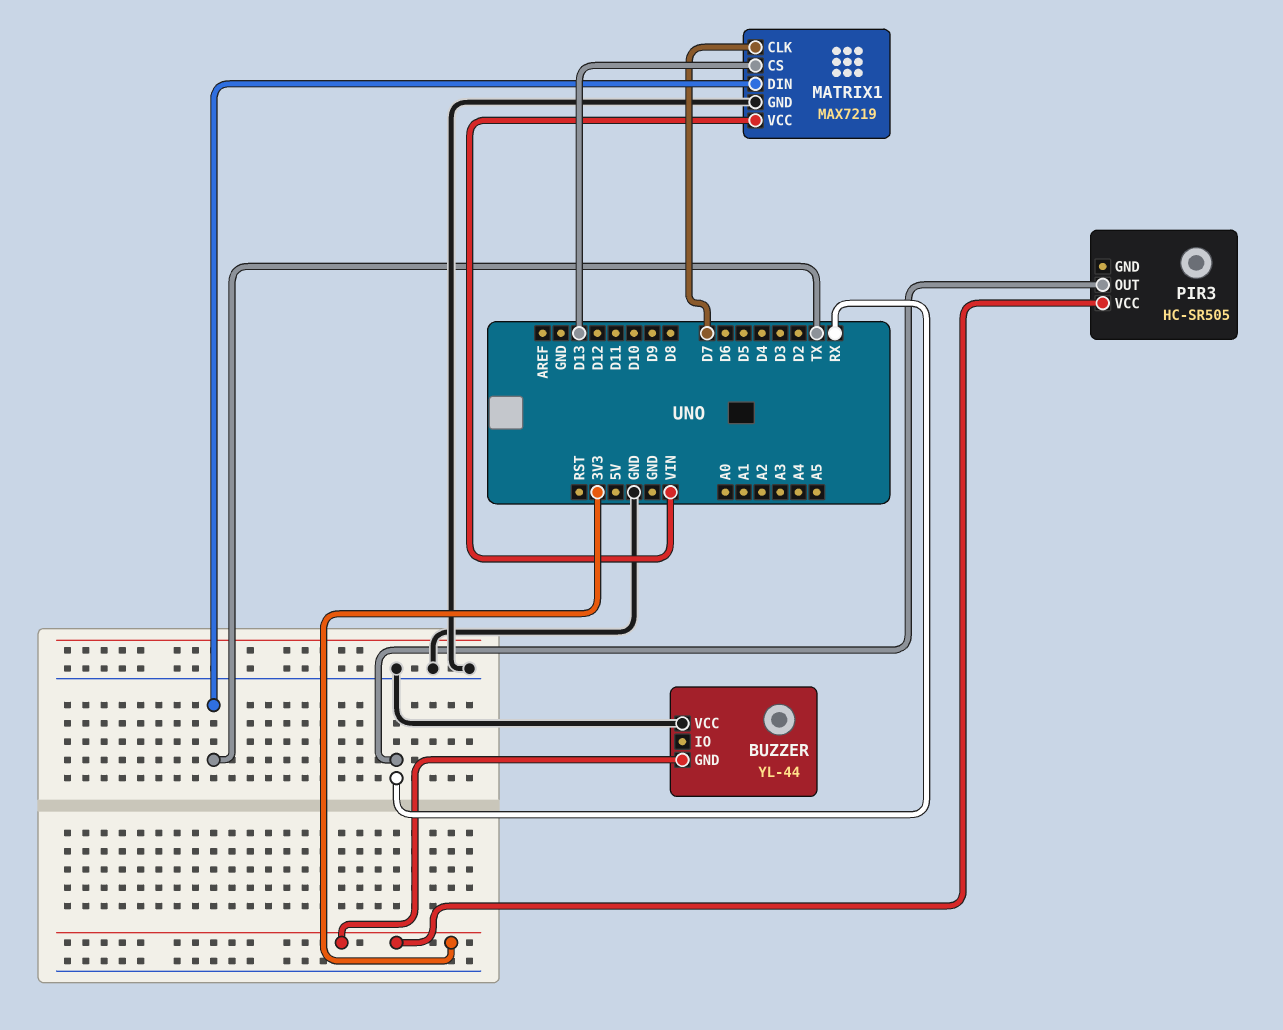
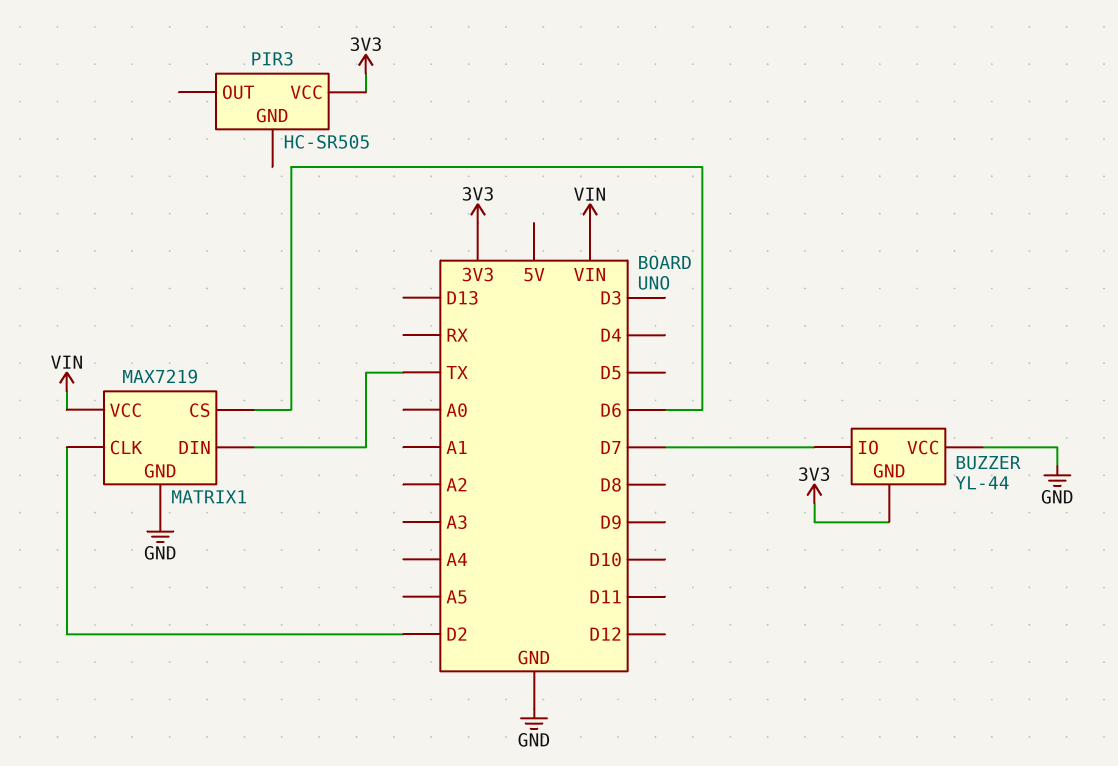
BUZZER pin IO: none -> D7
MATRIX1 pin CLK: D7 -> D2
MATRIX1 pin CS: D13 -> D6
PIR3 pin OUT: RX -> none

